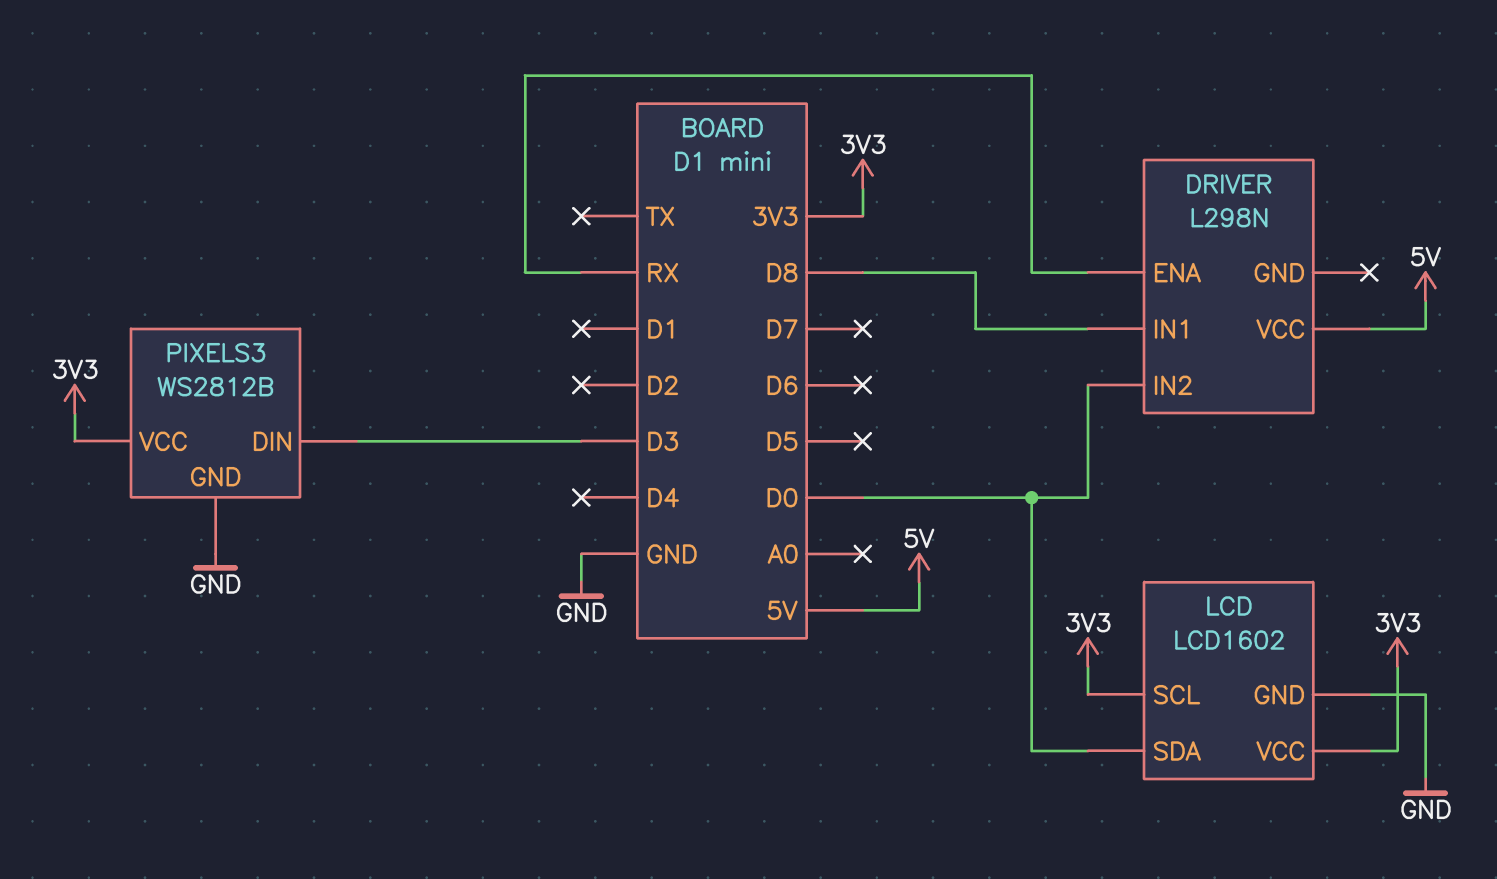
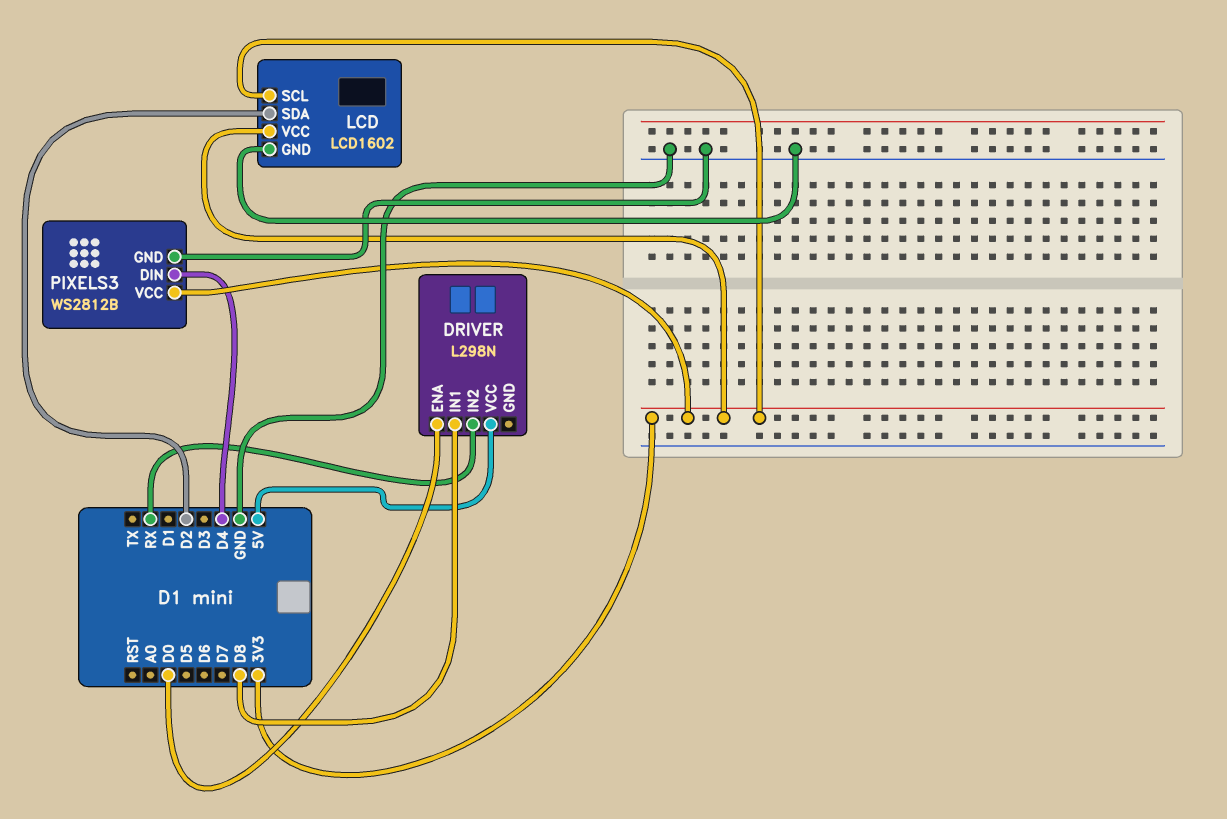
DRIVER pin ENA: RX -> D0
DRIVER pin IN2: D0 -> RX
LCD pin SDA: D0 -> D2
PIXELS3 pin DIN: D3 -> D4

